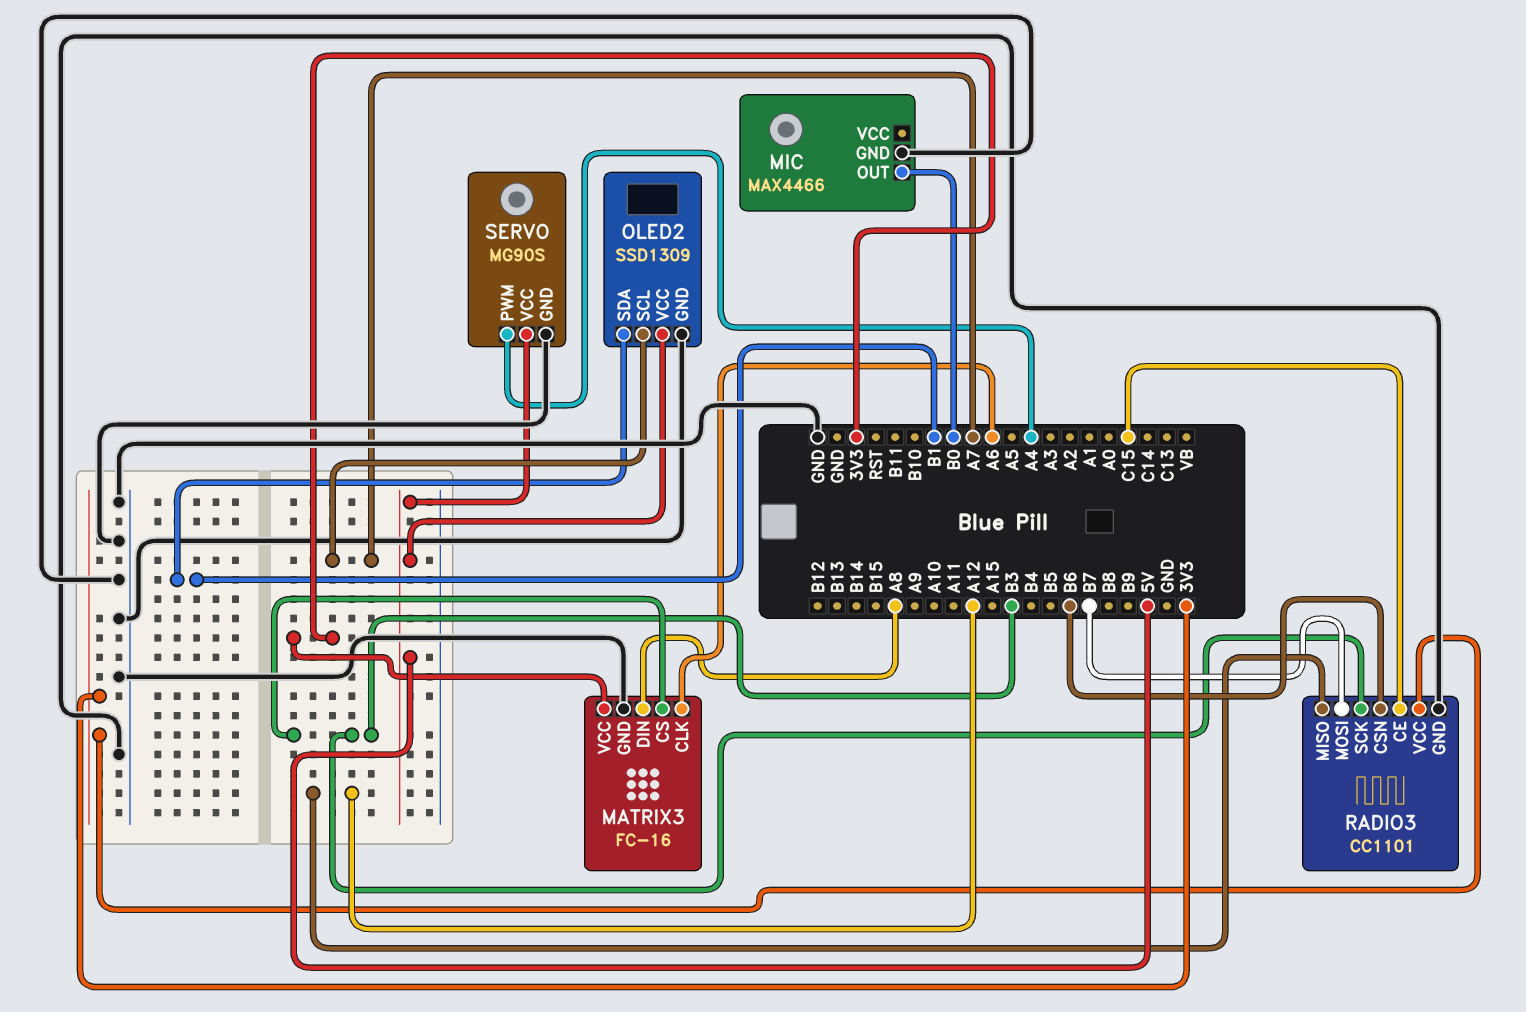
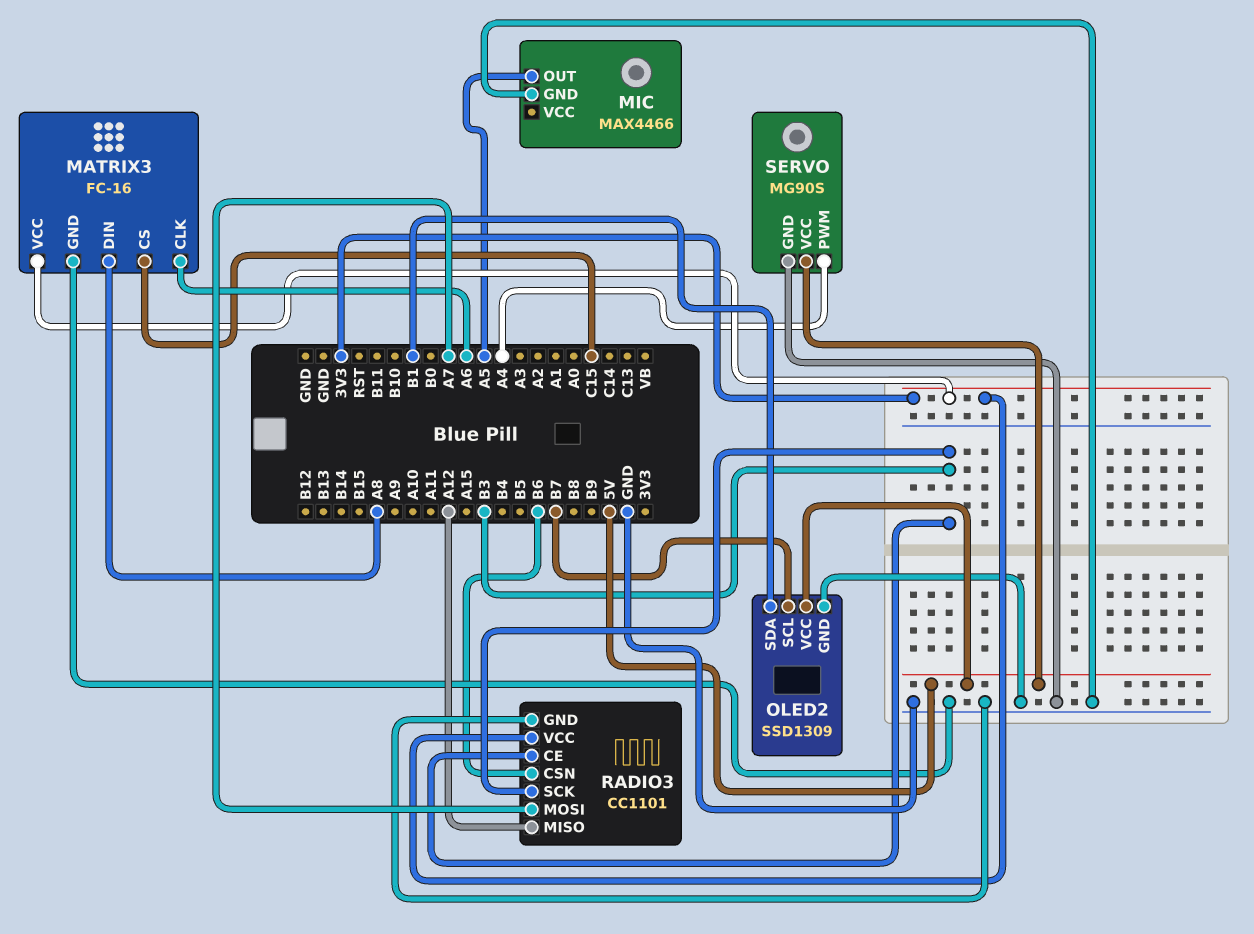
MATRIX3 pin CS: B3 -> C15
MIC pin OUT: B0 -> A5
OLED2 pin SCL: A7 -> B7
RADIO3 pin CE: C15 -> B3
RADIO3 pin MOSI: B7 -> A7

